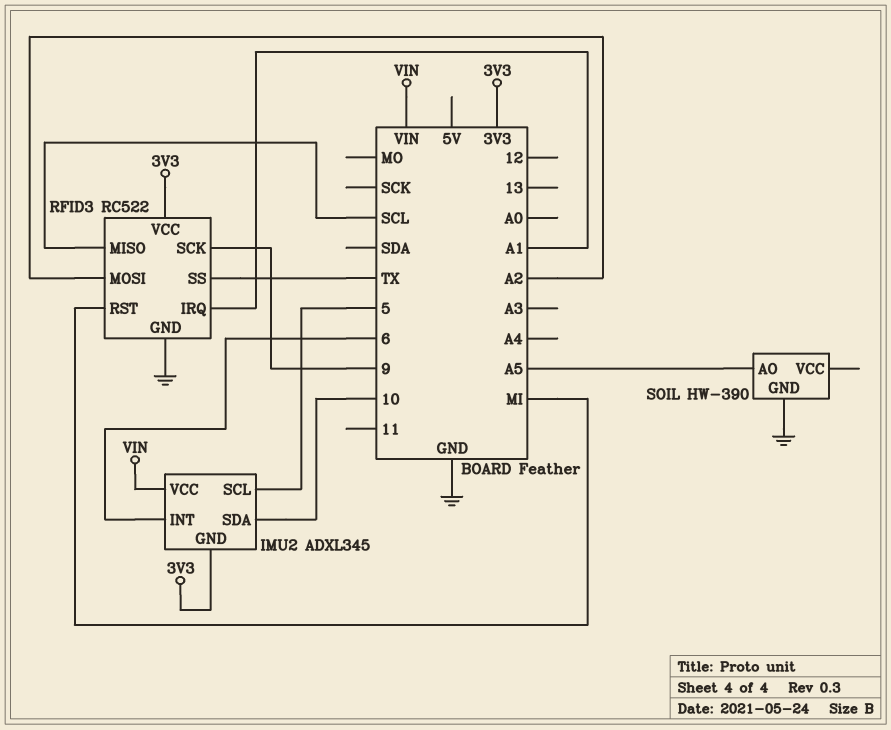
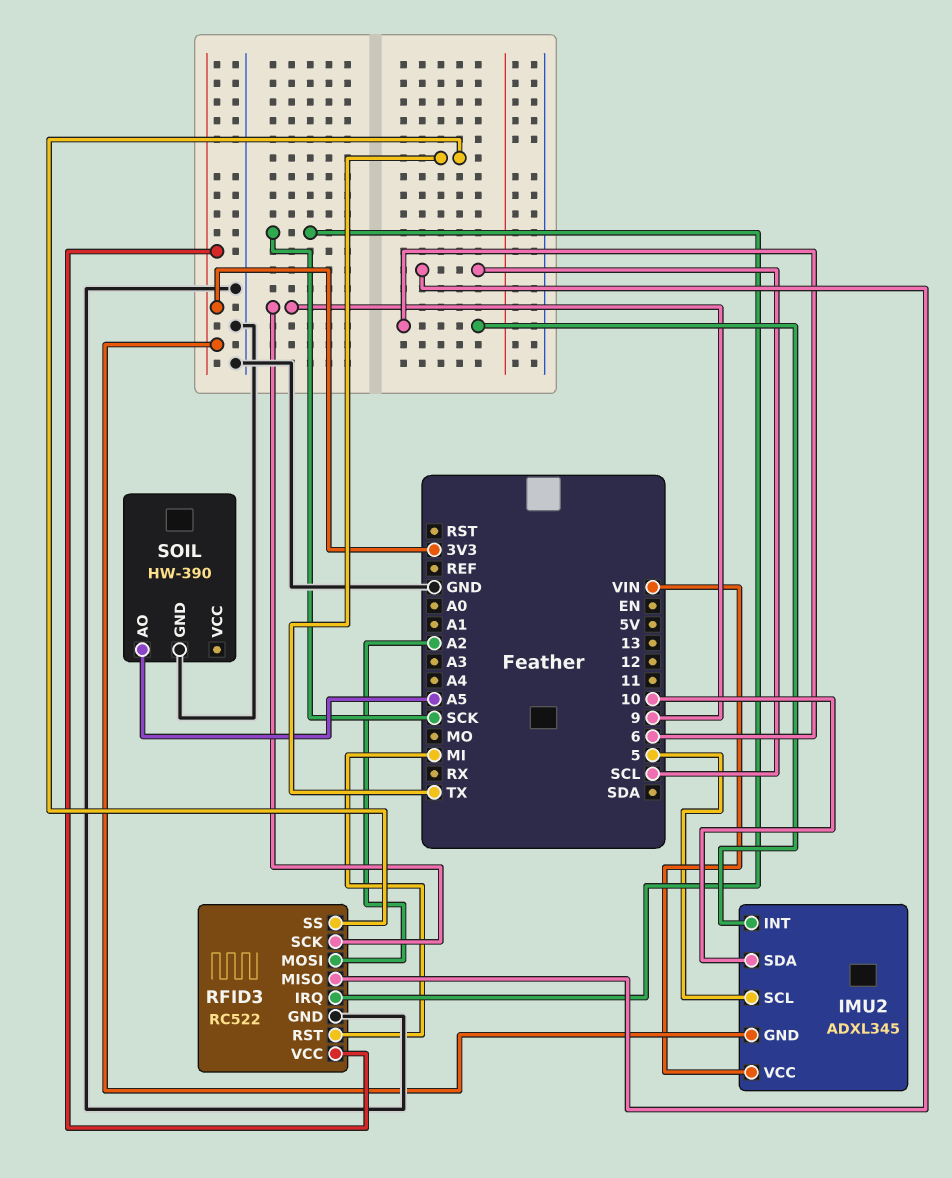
RFID3 pin IRQ: A1 -> SCK

